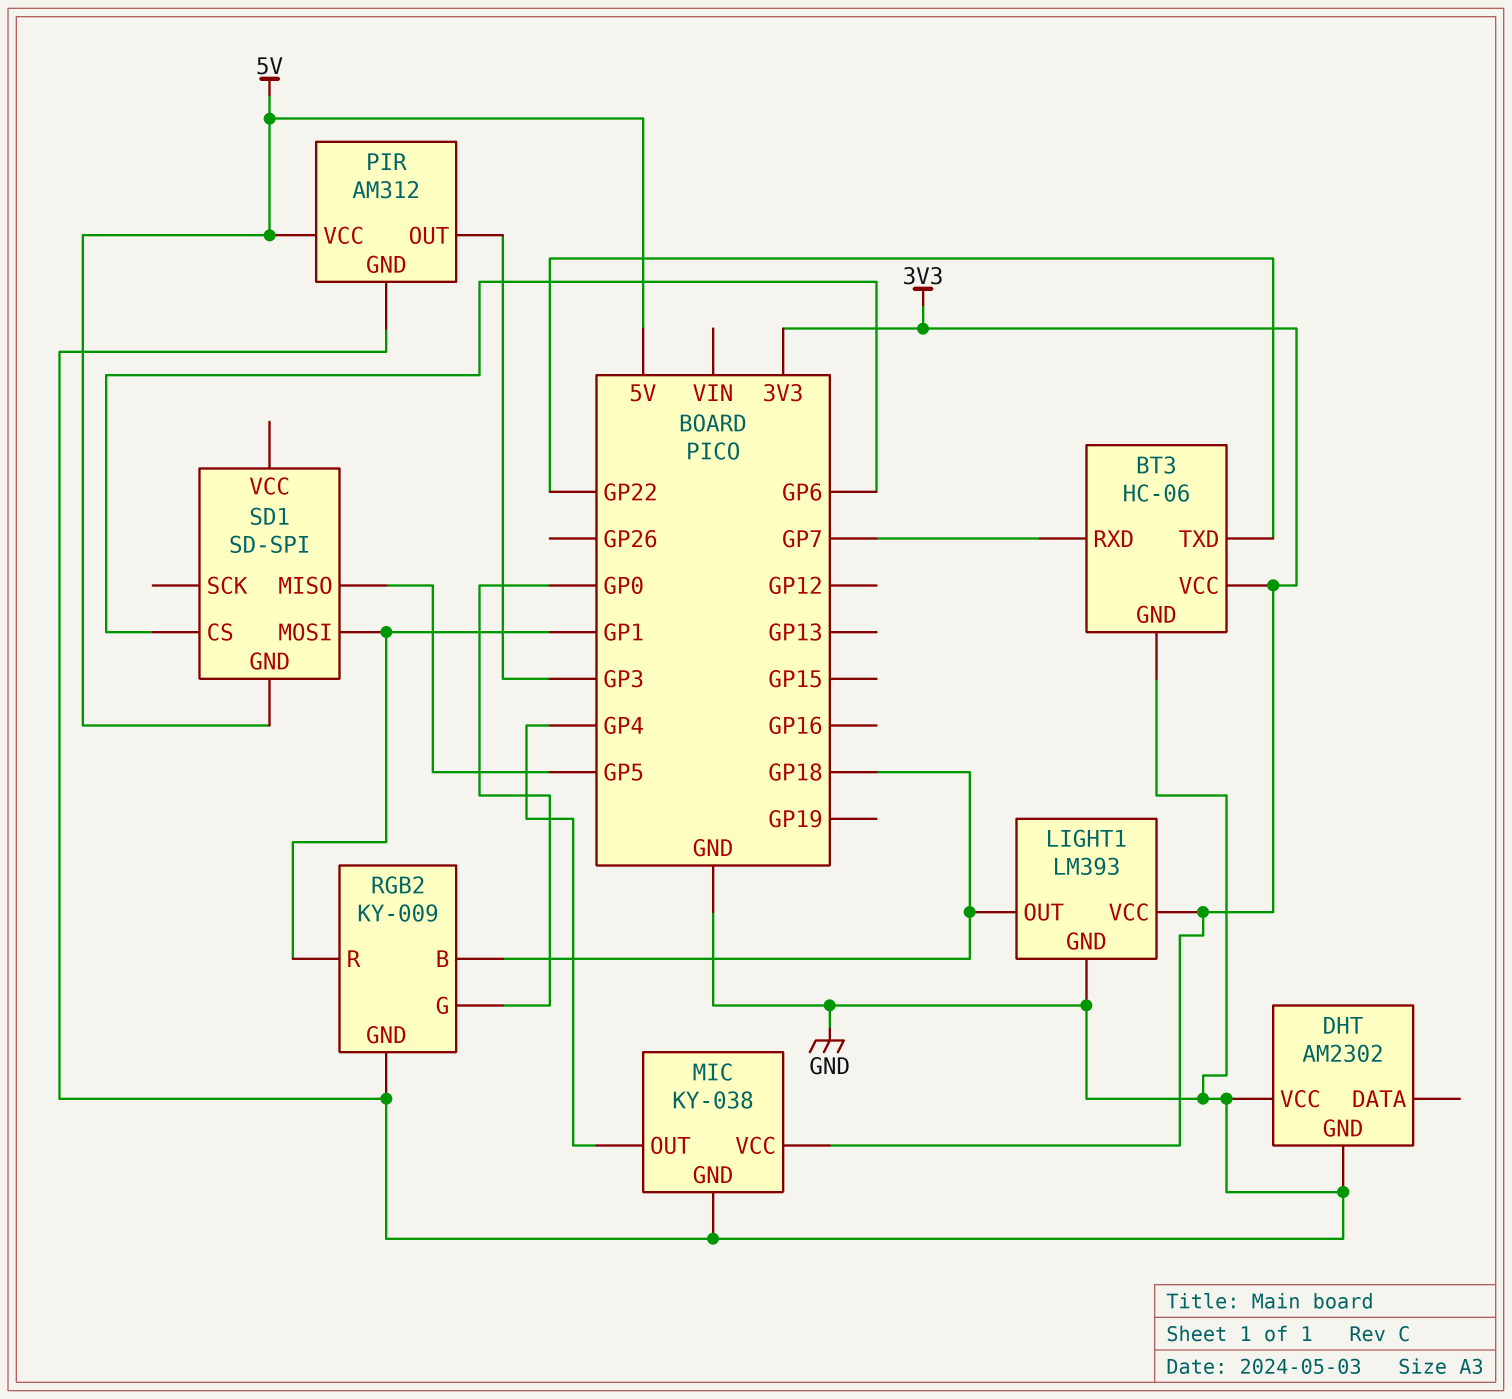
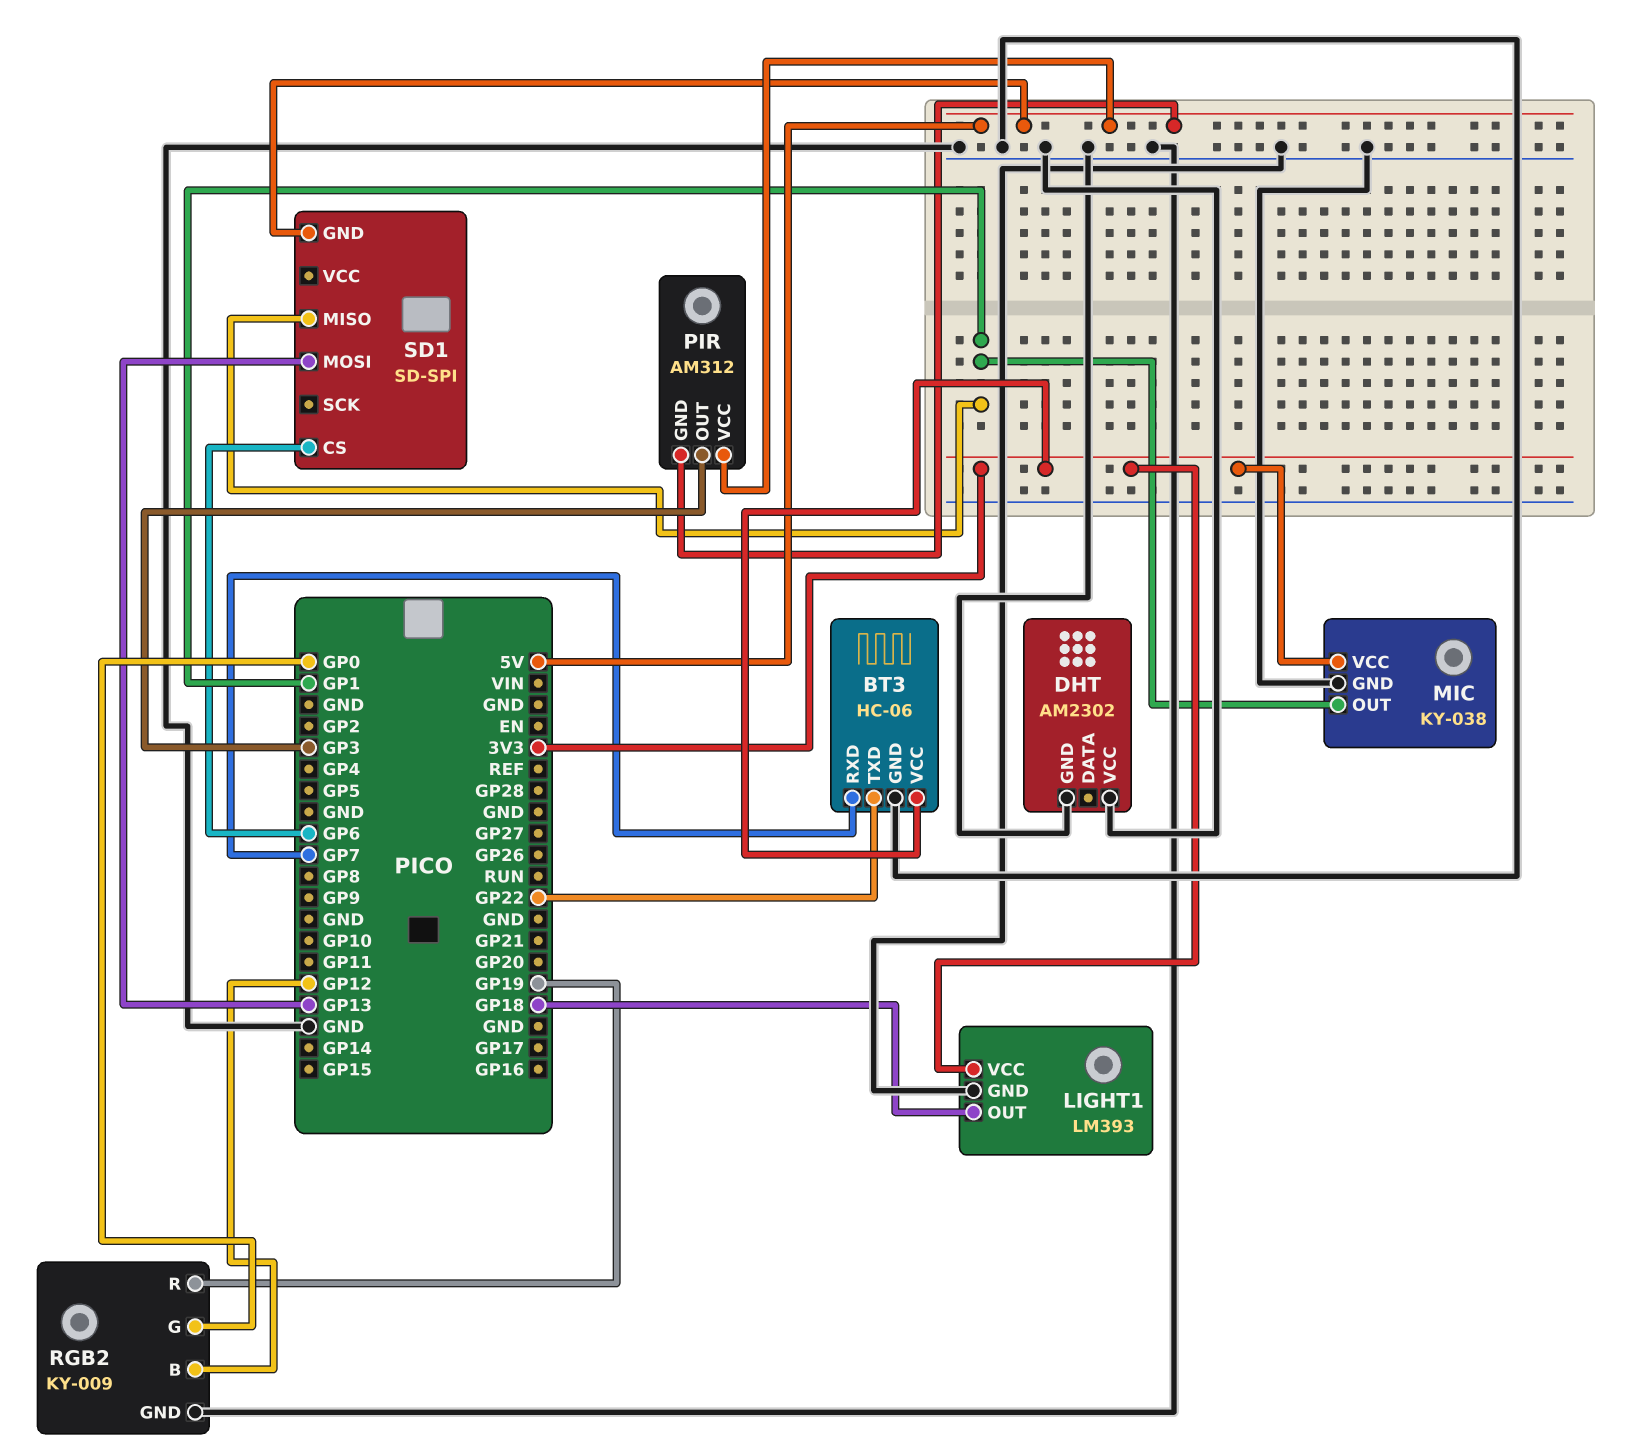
MIC pin OUT: GP4 -> GP1
PIR pin GND: GND -> 5V
RGB2 pin B: GP18 -> GP12
RGB2 pin R: GP1 -> GP19
SD1 pin MISO: GP5 -> GP1
SD1 pin MOSI: GP1 -> GP13

